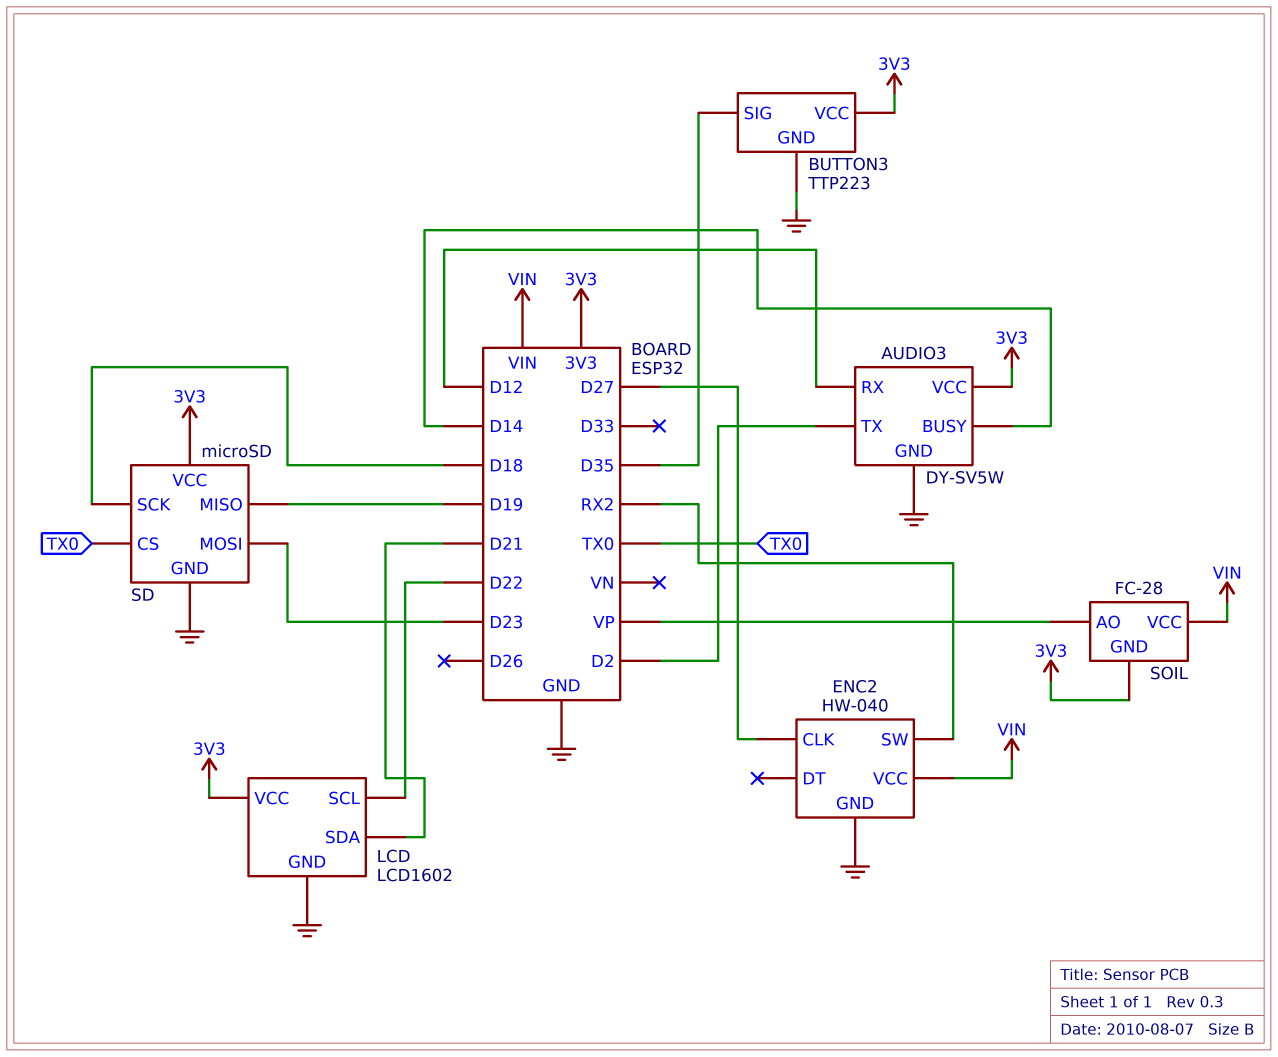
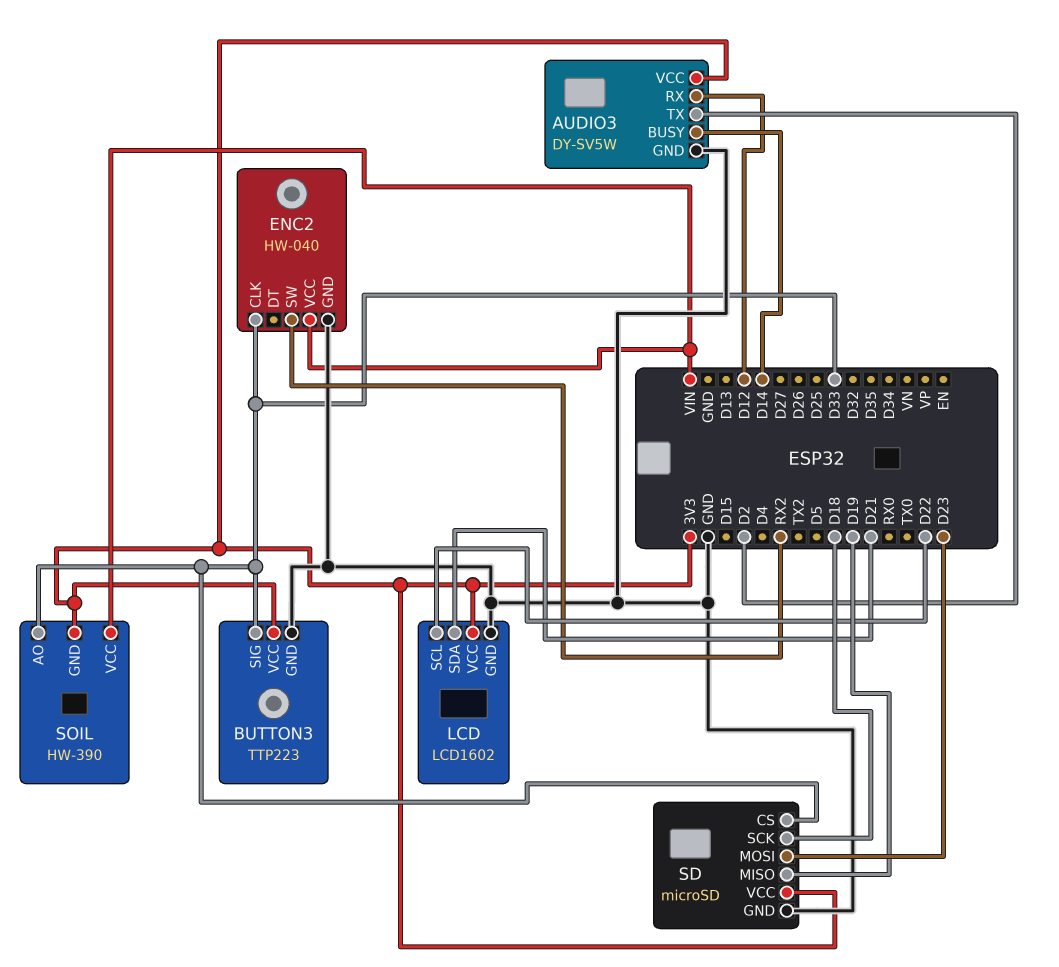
BUTTON3 pin SIG: D35 -> D33
ENC2 pin CLK: D27 -> D33
SD pin CS: TX0 -> D33
SOIL: FC-28 -> HW-390
SOIL pin AO: VP -> D33

